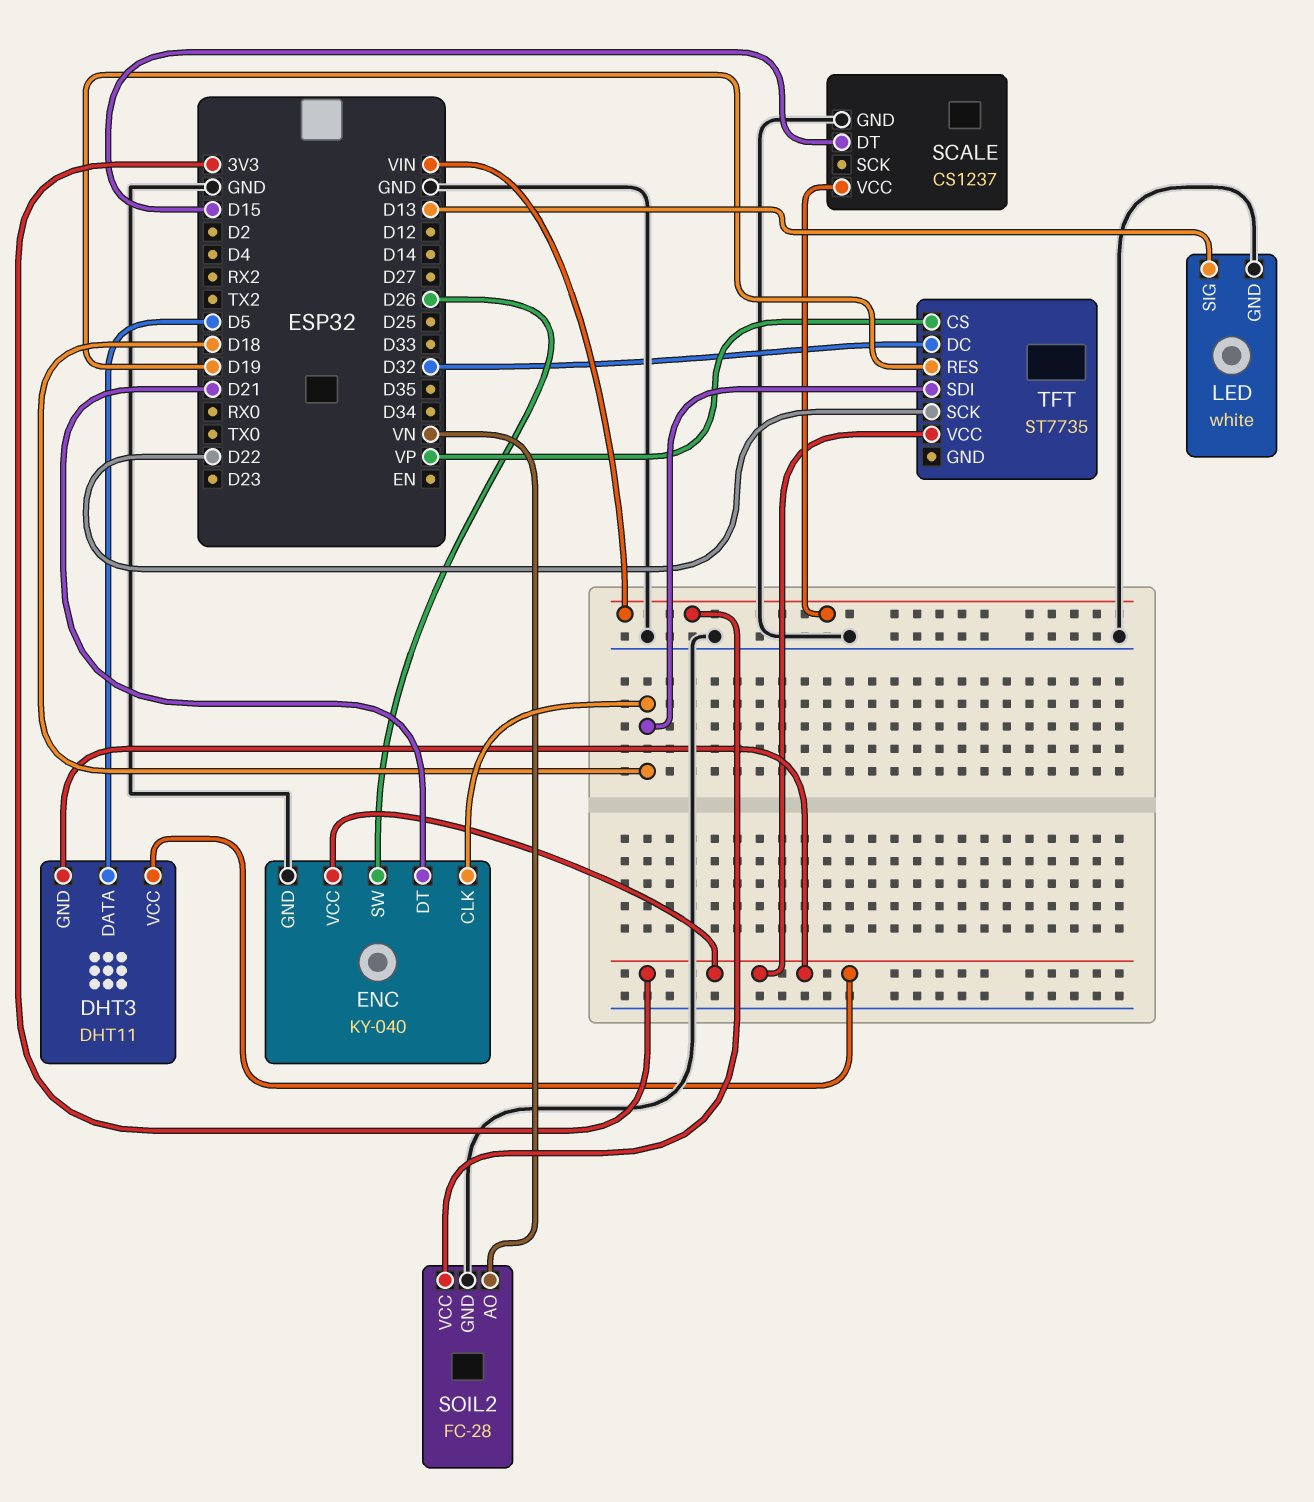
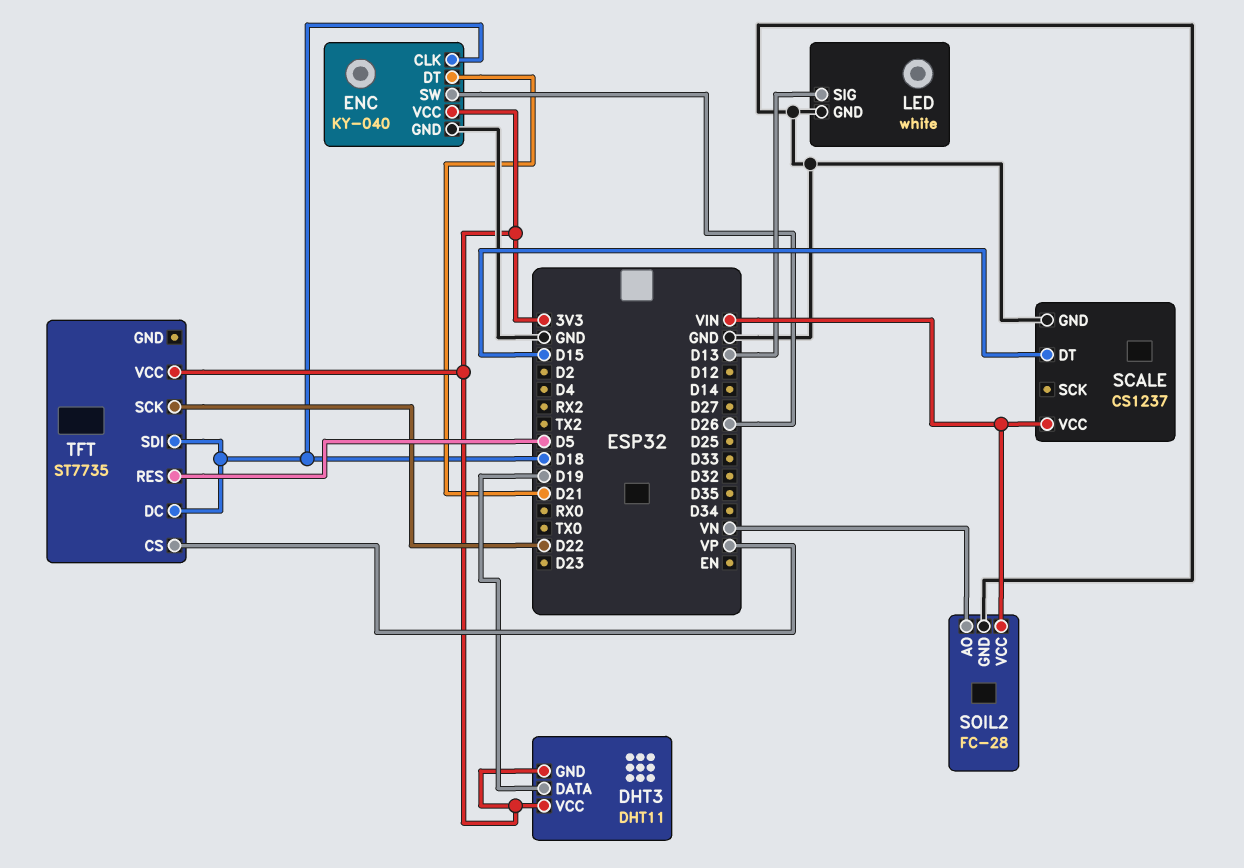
DHT3 pin DATA: D5 -> D19
TFT pin DC: D32 -> D18
TFT pin RES: D19 -> D5

